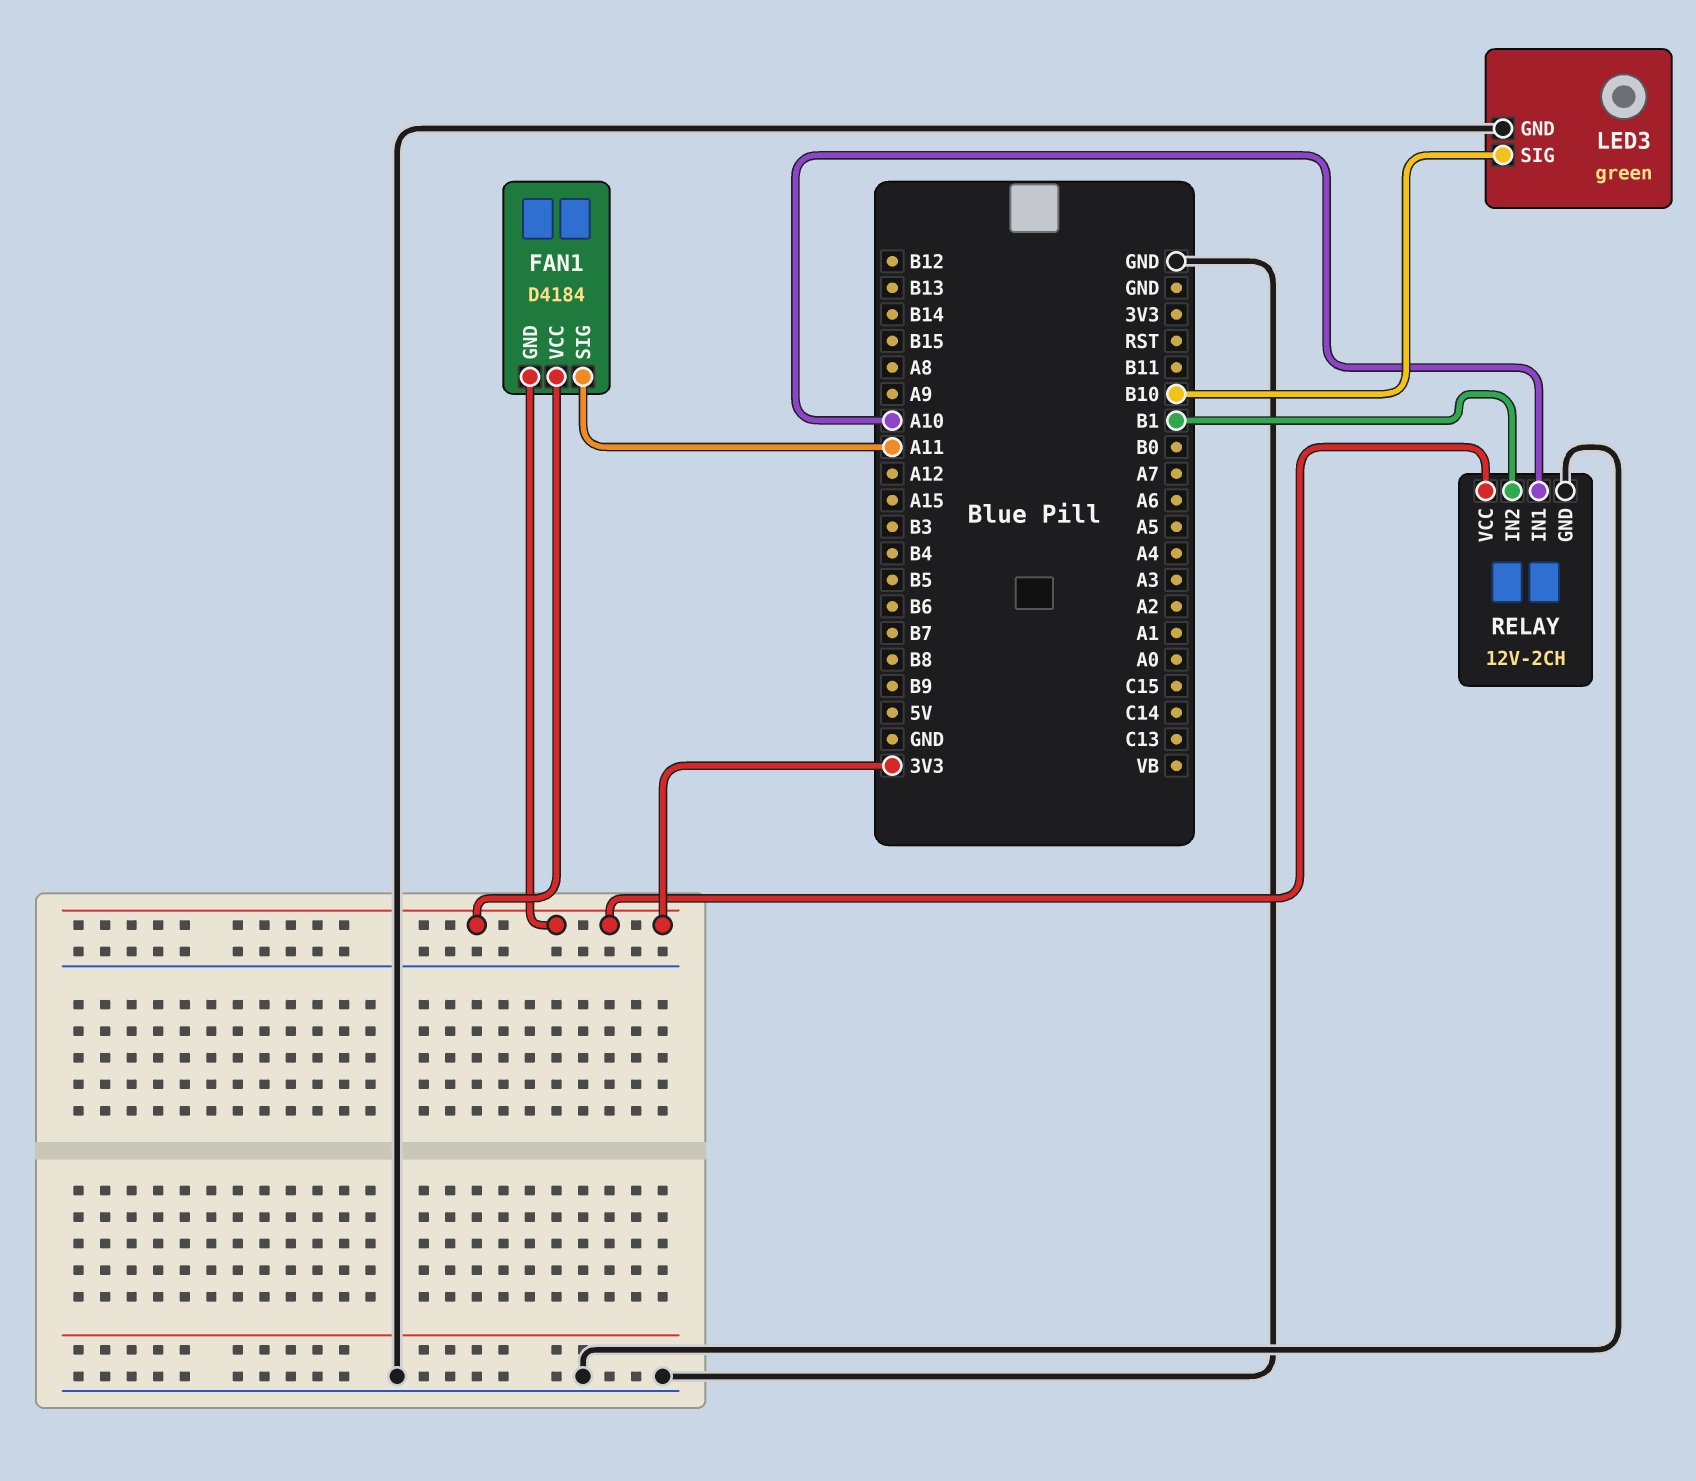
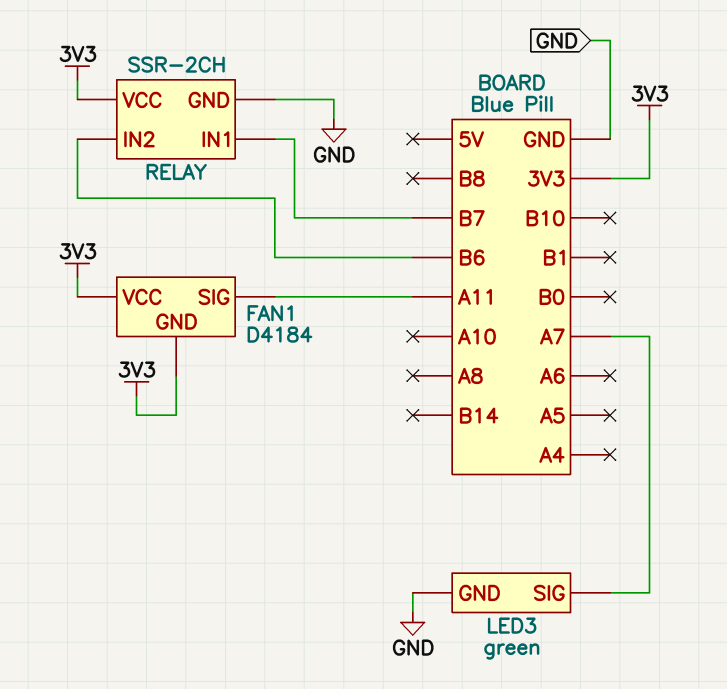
LED3 pin SIG: B10 -> A7
RELAY: 12V-2CH -> SSR-2CH
RELAY pin IN1: A10 -> B7
RELAY pin IN2: B1 -> B6

